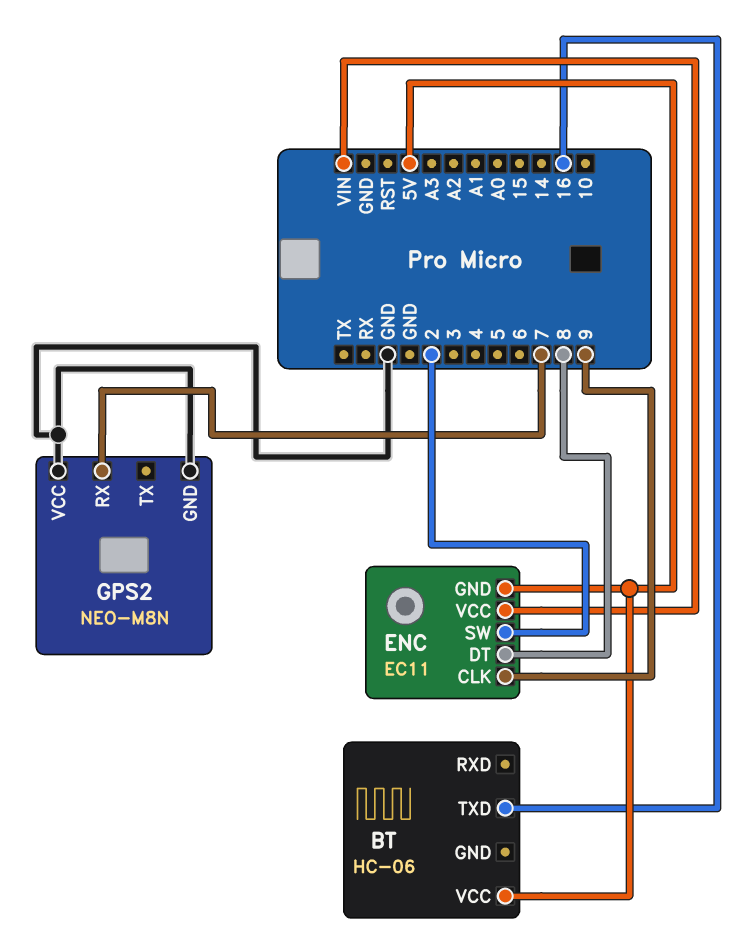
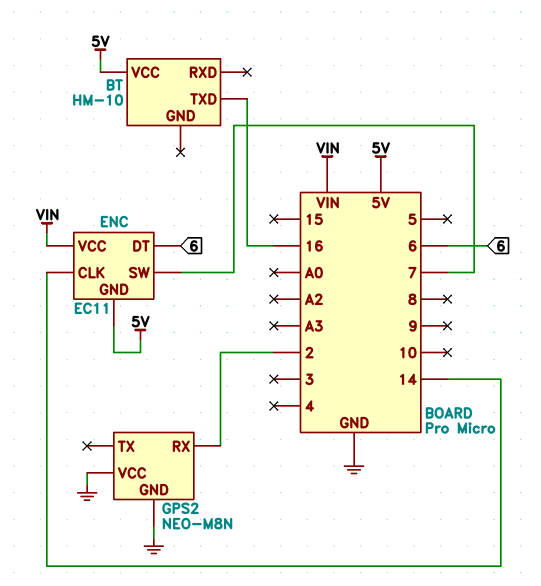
BT: HC-06 -> HM-10
ENC pin CLK: 9 -> 14
ENC pin DT: 8 -> 6
ENC pin SW: 2 -> 7
GPS2 pin RX: 7 -> 2

